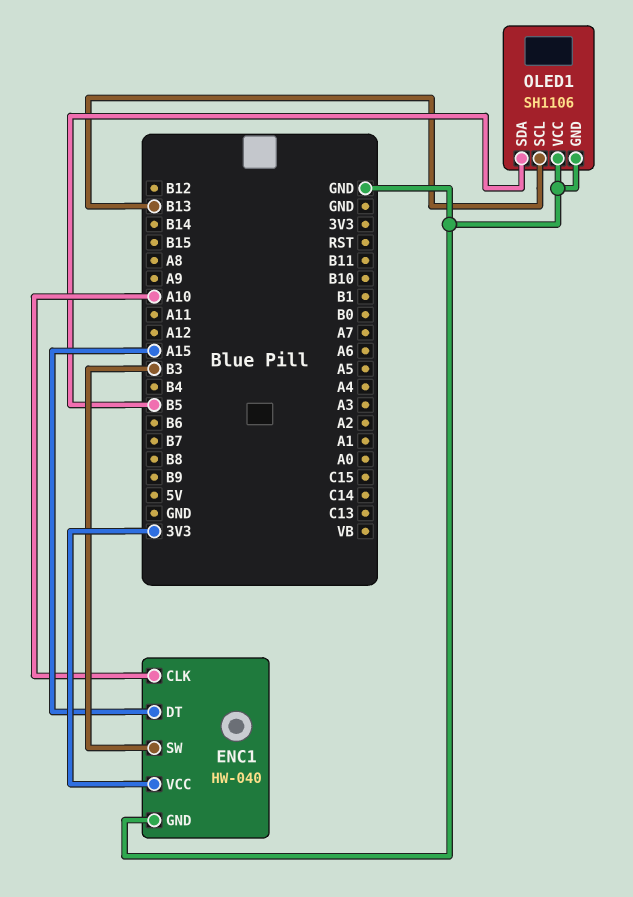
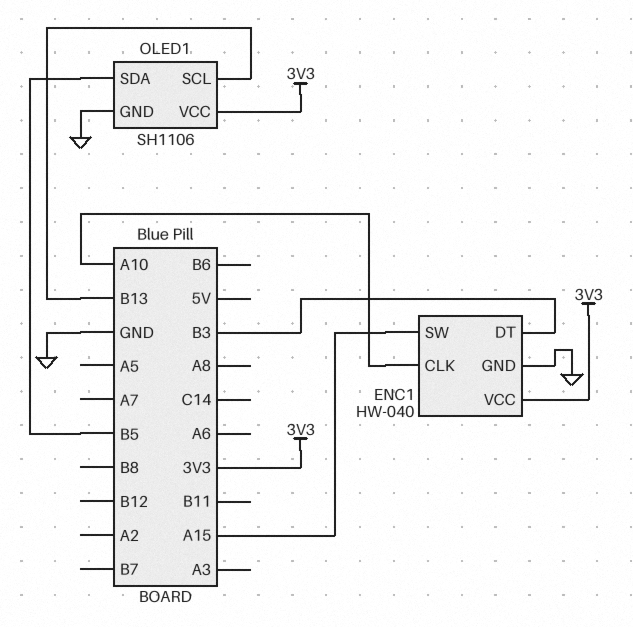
ENC1 pin DT: A15 -> B3
ENC1 pin SW: B3 -> A15
OLED1 pin VCC: GND -> 3V3

